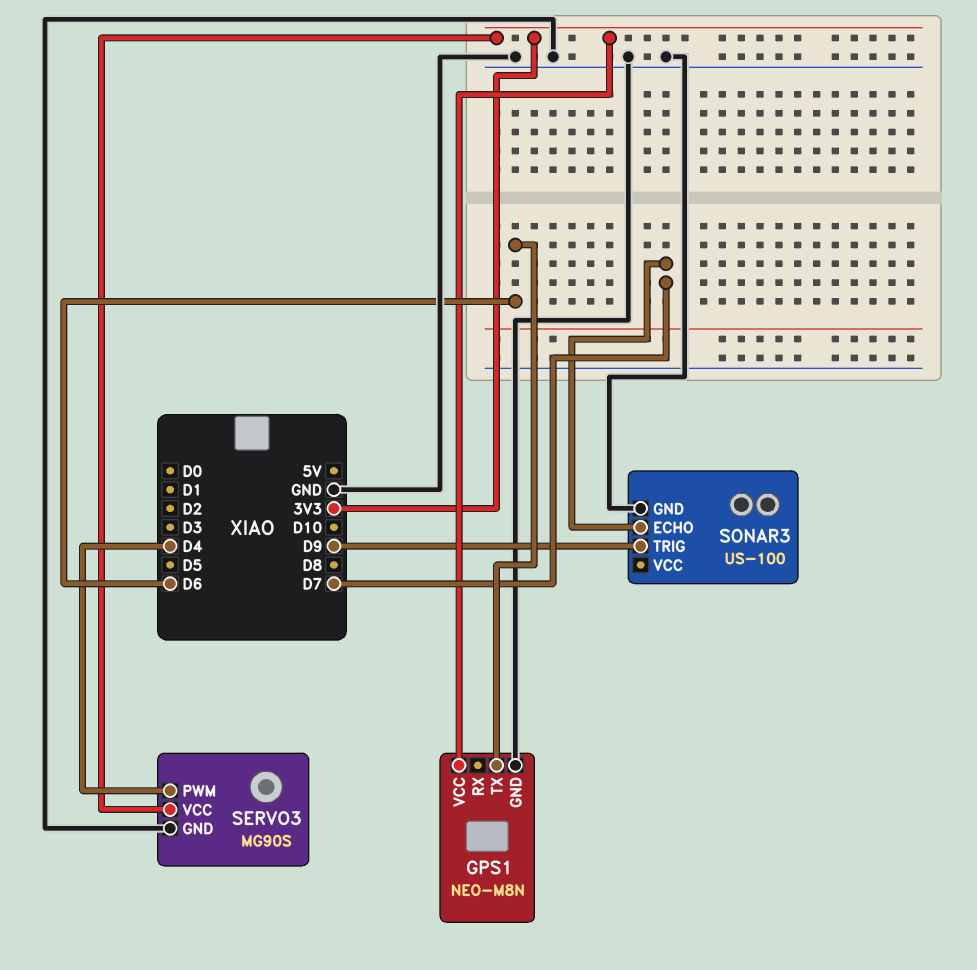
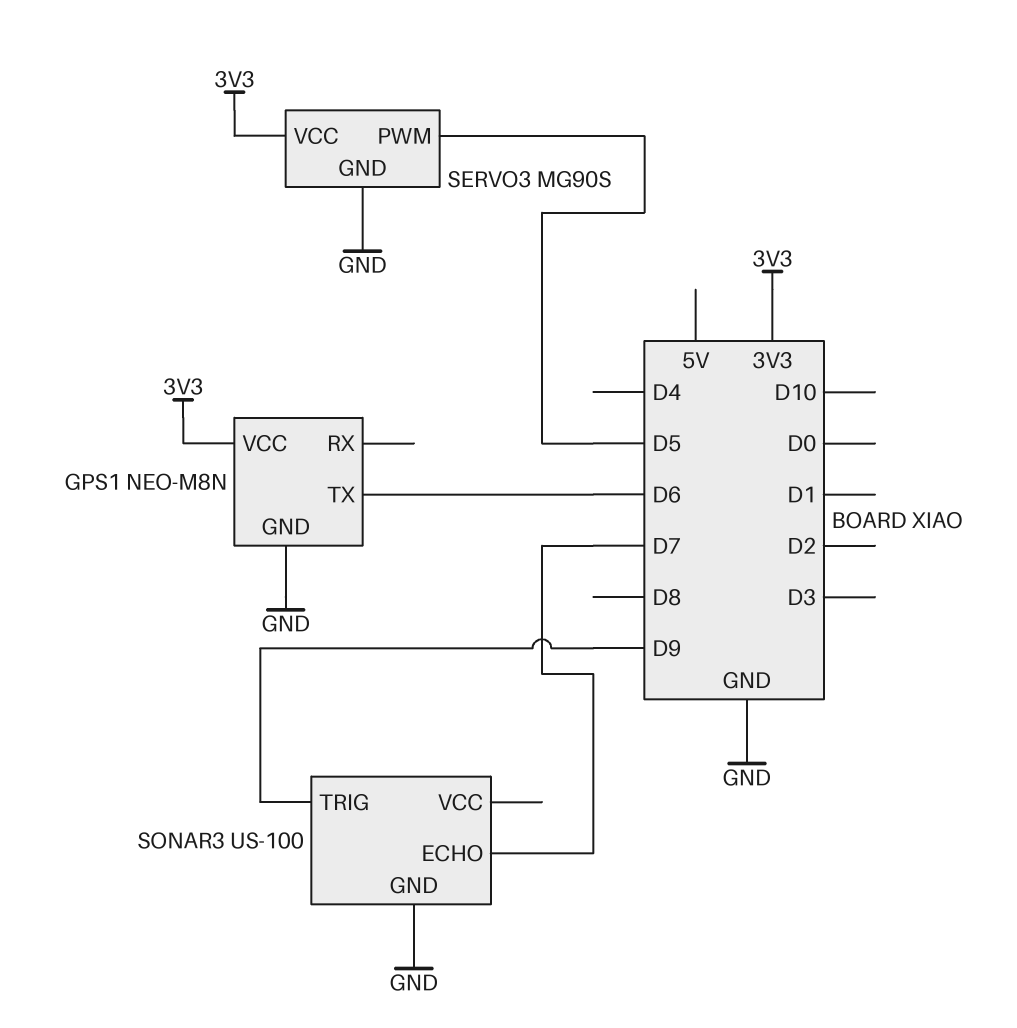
SERVO3 pin PWM: D4 -> D5

